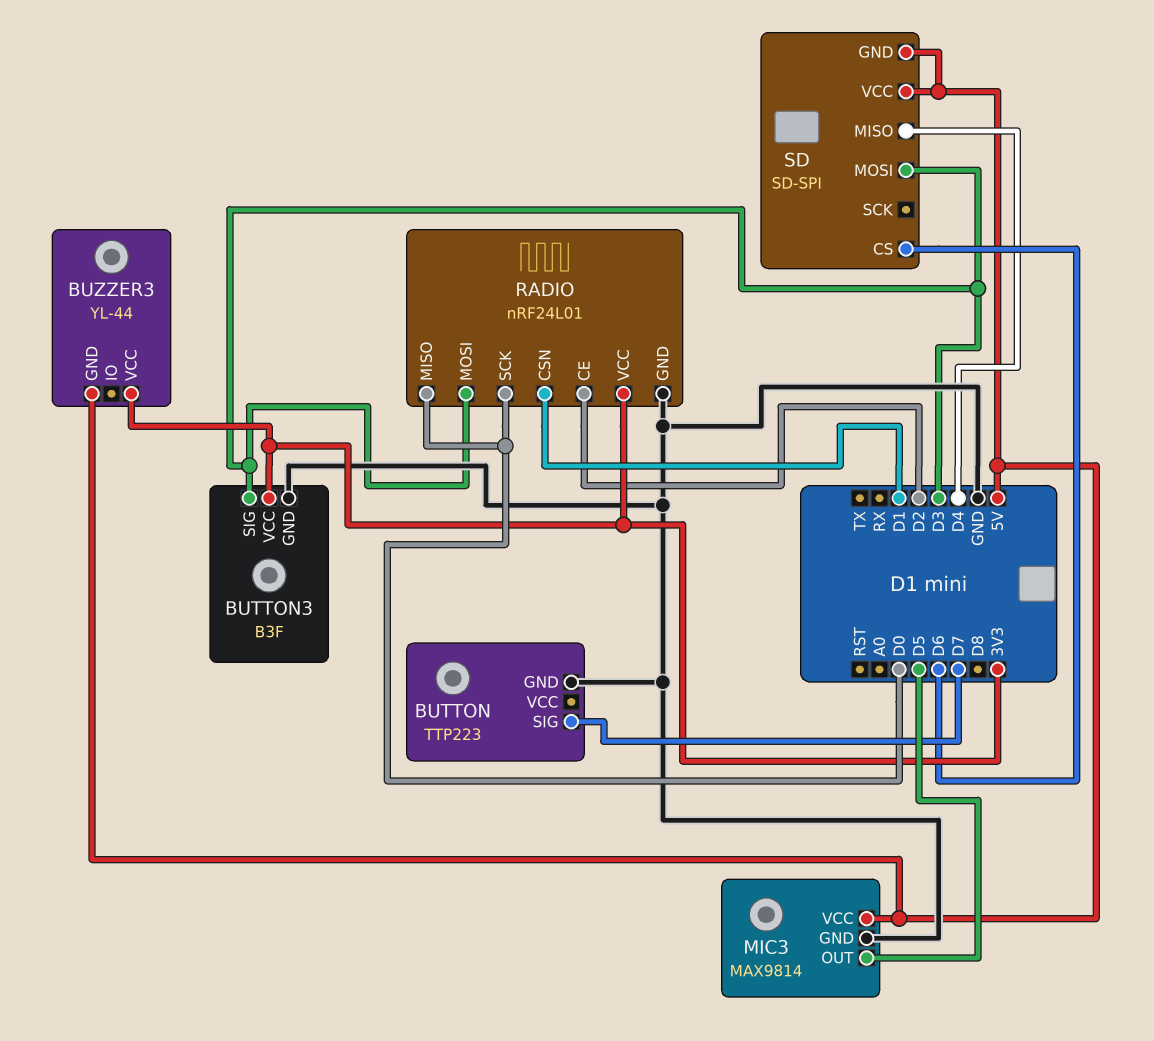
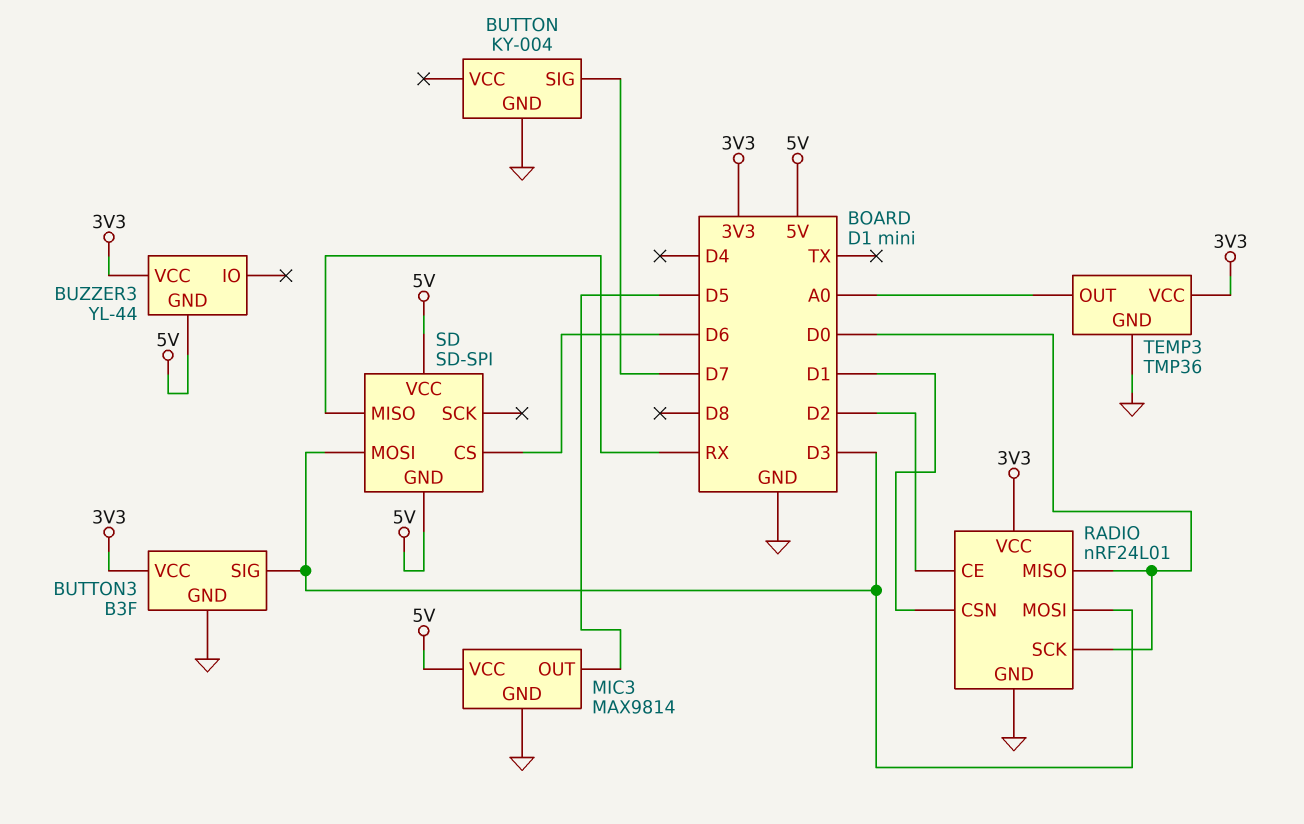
BUTTON: TTP223 -> KY-004
SD pin MISO: D4 -> RX
TEMP3: none -> TMP36
TEMP3 pin GND: none -> GND
TEMP3 pin OUT: none -> A0
TEMP3 pin VCC: none -> 3V3

